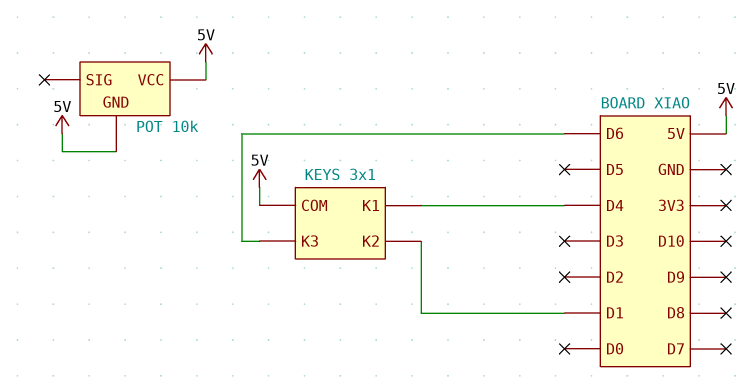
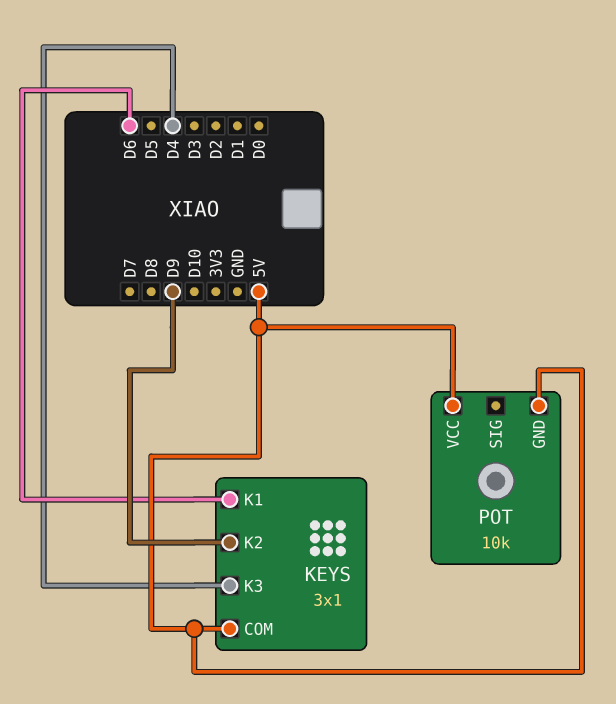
KEYS pin K1: D4 -> D6
KEYS pin K2: D1 -> D9
KEYS pin K3: D6 -> D4

